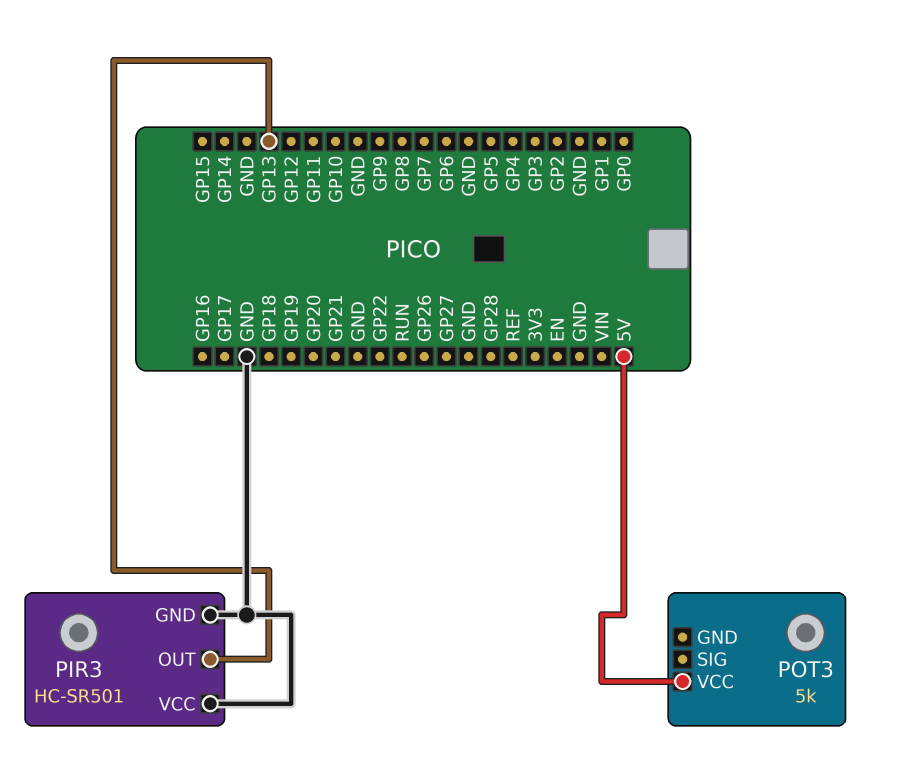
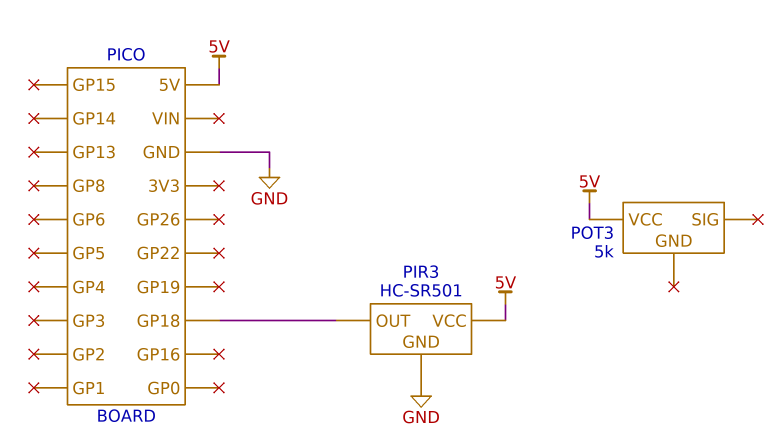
PIR3 pin OUT: GP13 -> GP18
PIR3 pin VCC: GND -> 5V

